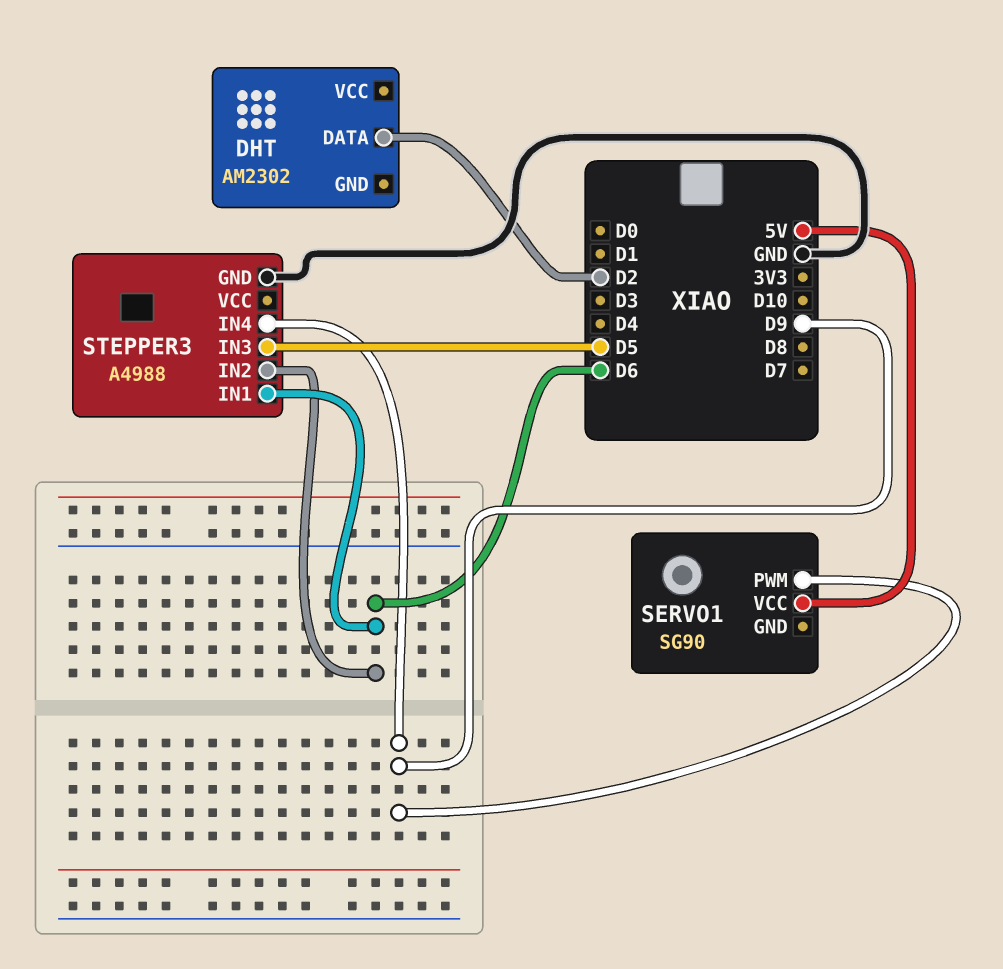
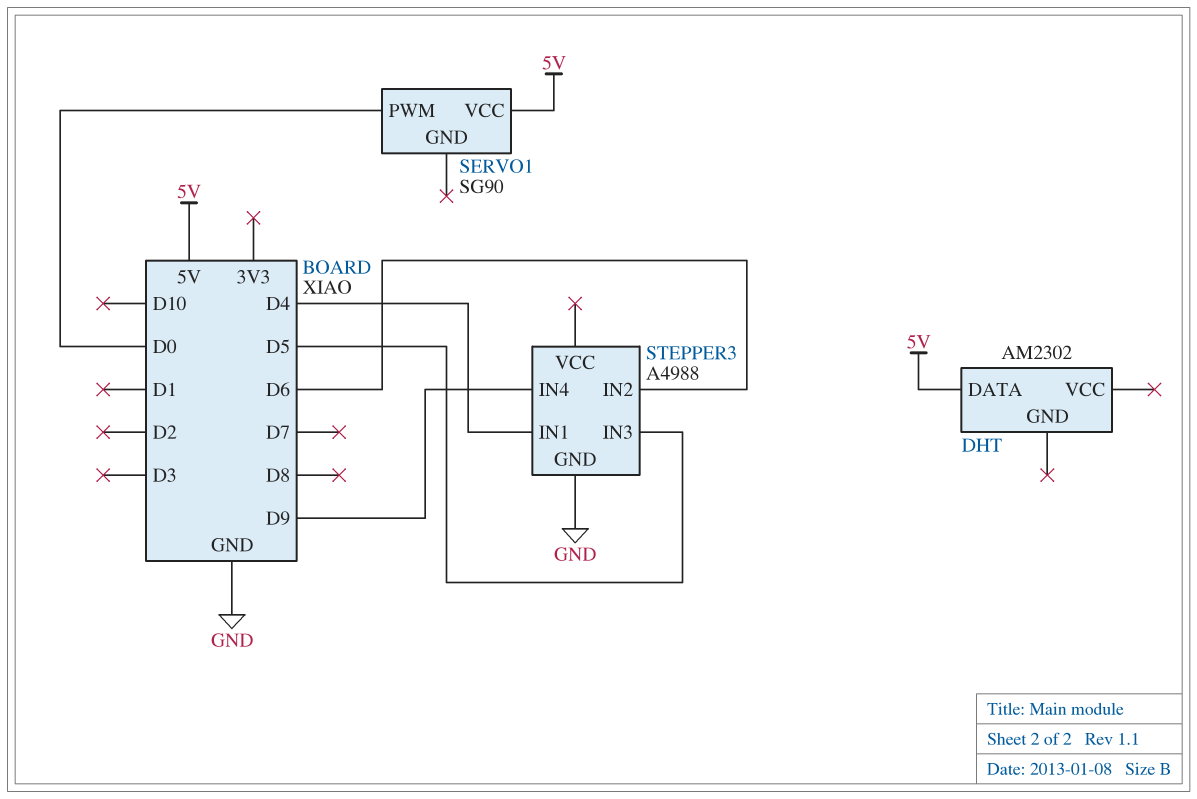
DHT pin DATA: D2 -> 5V
SERVO1 pin PWM: D9 -> D0
STEPPER3 pin IN1: D6 -> D4

